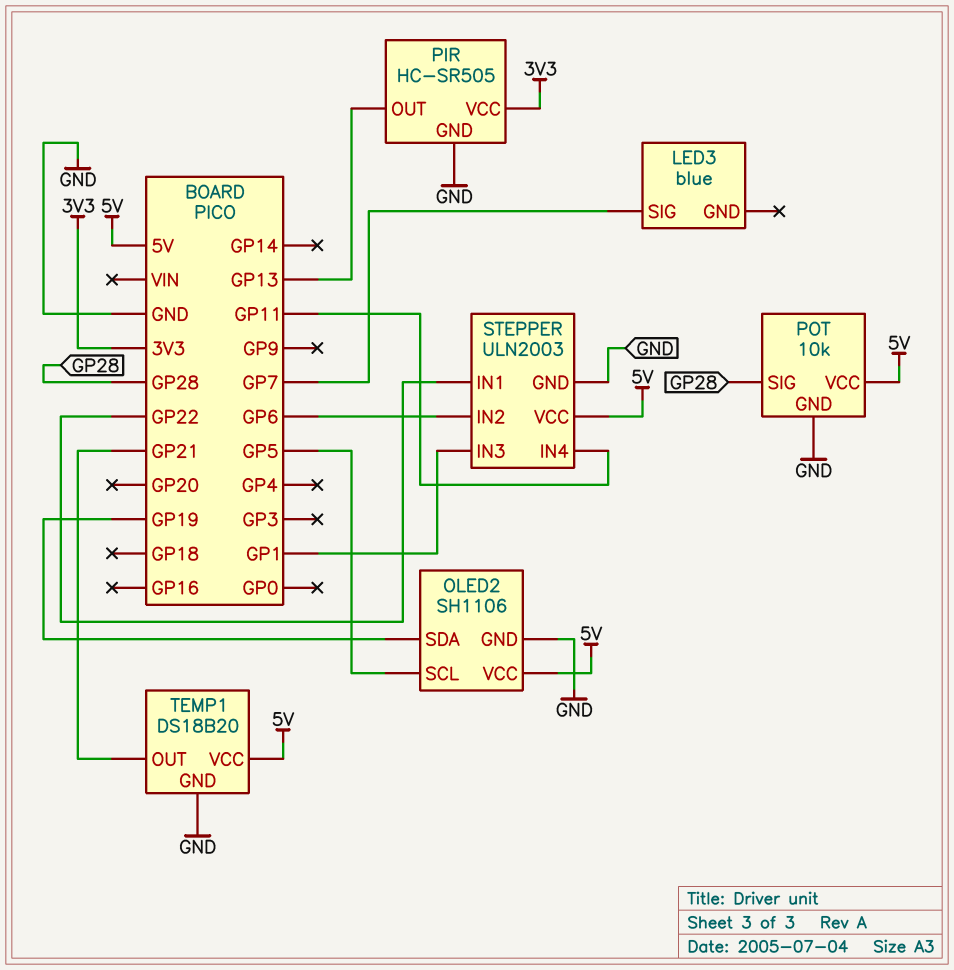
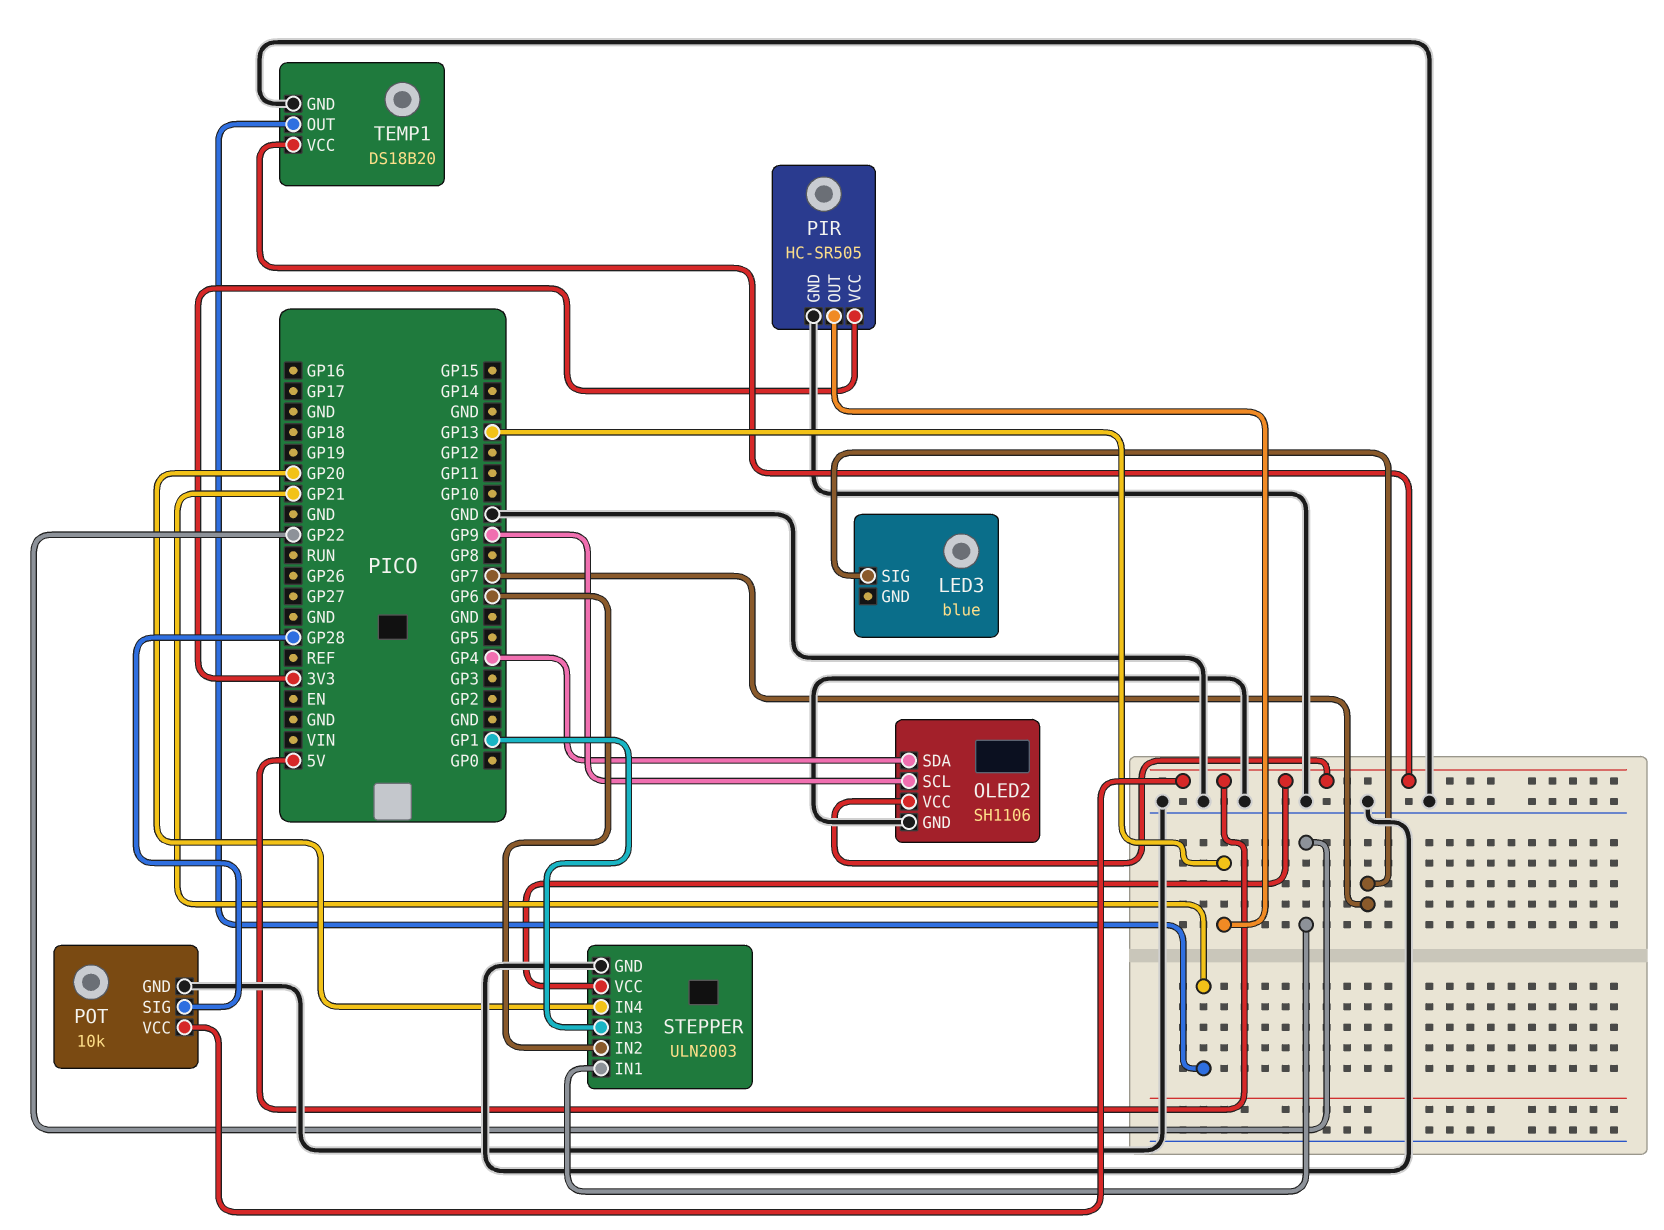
OLED2 pin SCL: GP5 -> GP9
OLED2 pin SDA: GP19 -> GP4
STEPPER pin IN4: GP11 -> GP20

